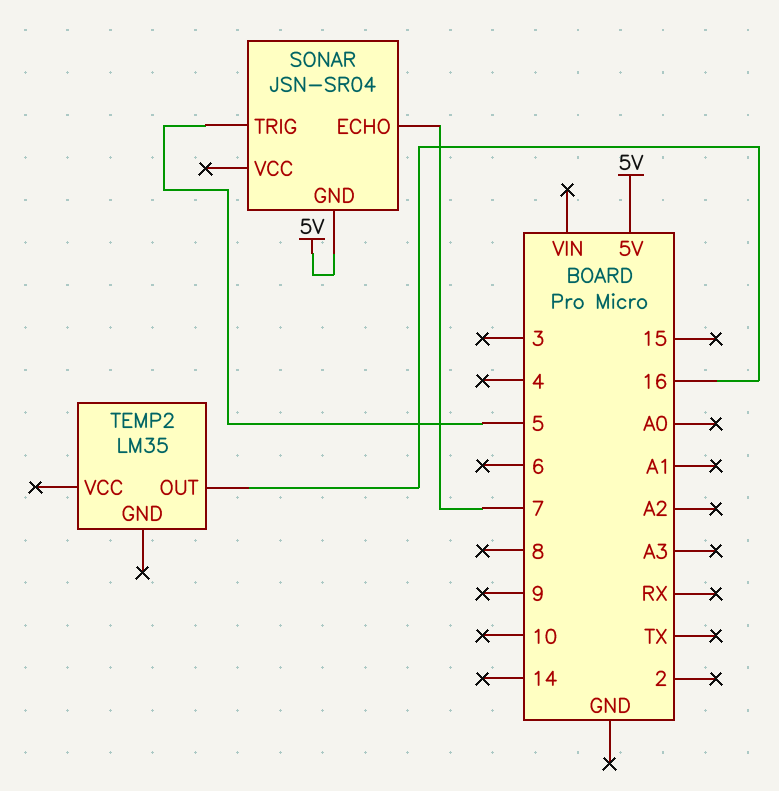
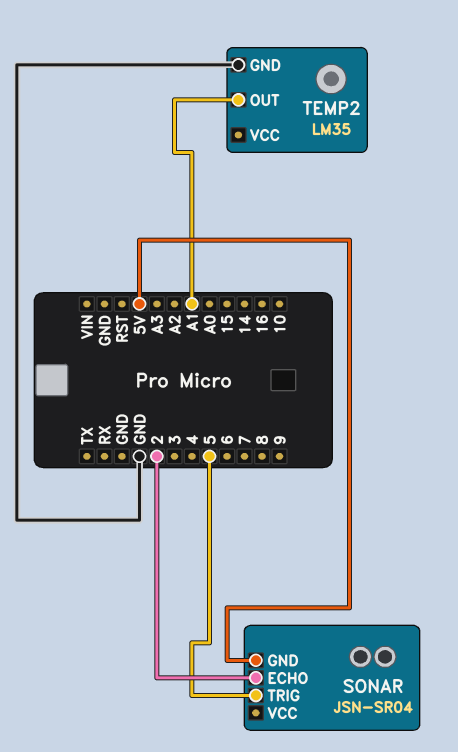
SONAR pin ECHO: 7 -> 2
TEMP2 pin GND: none -> GND
TEMP2 pin OUT: 16 -> A1

